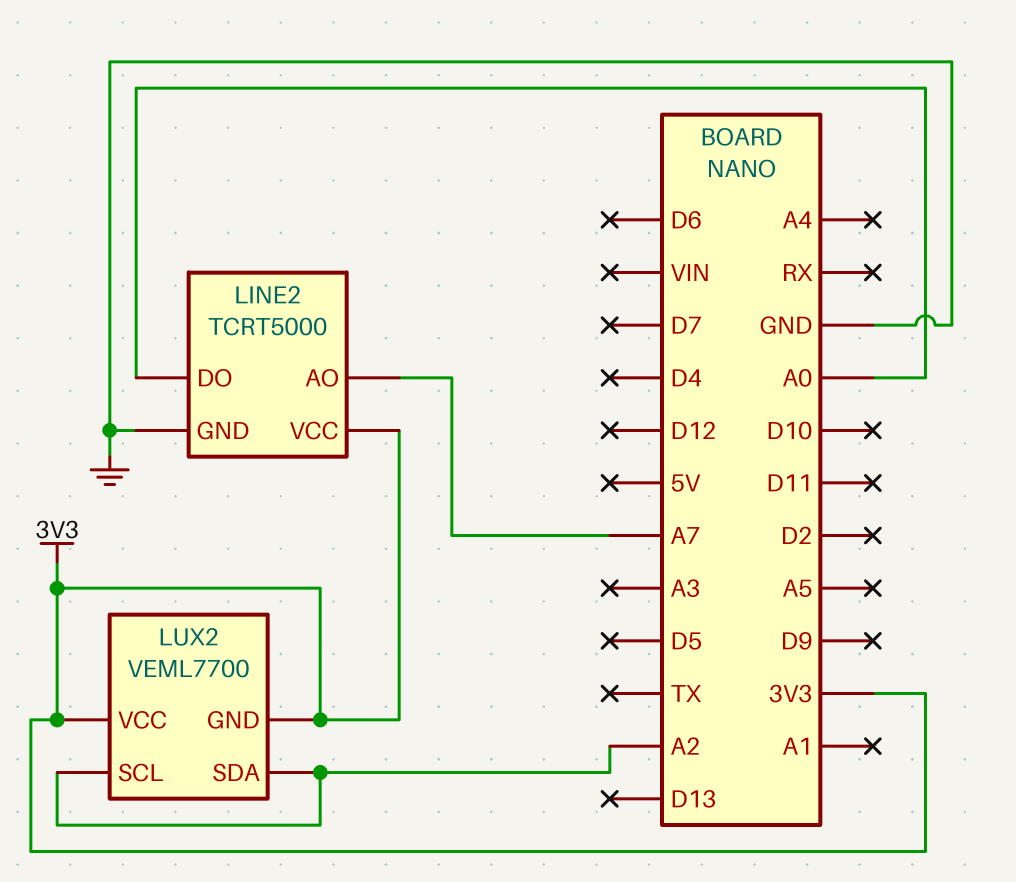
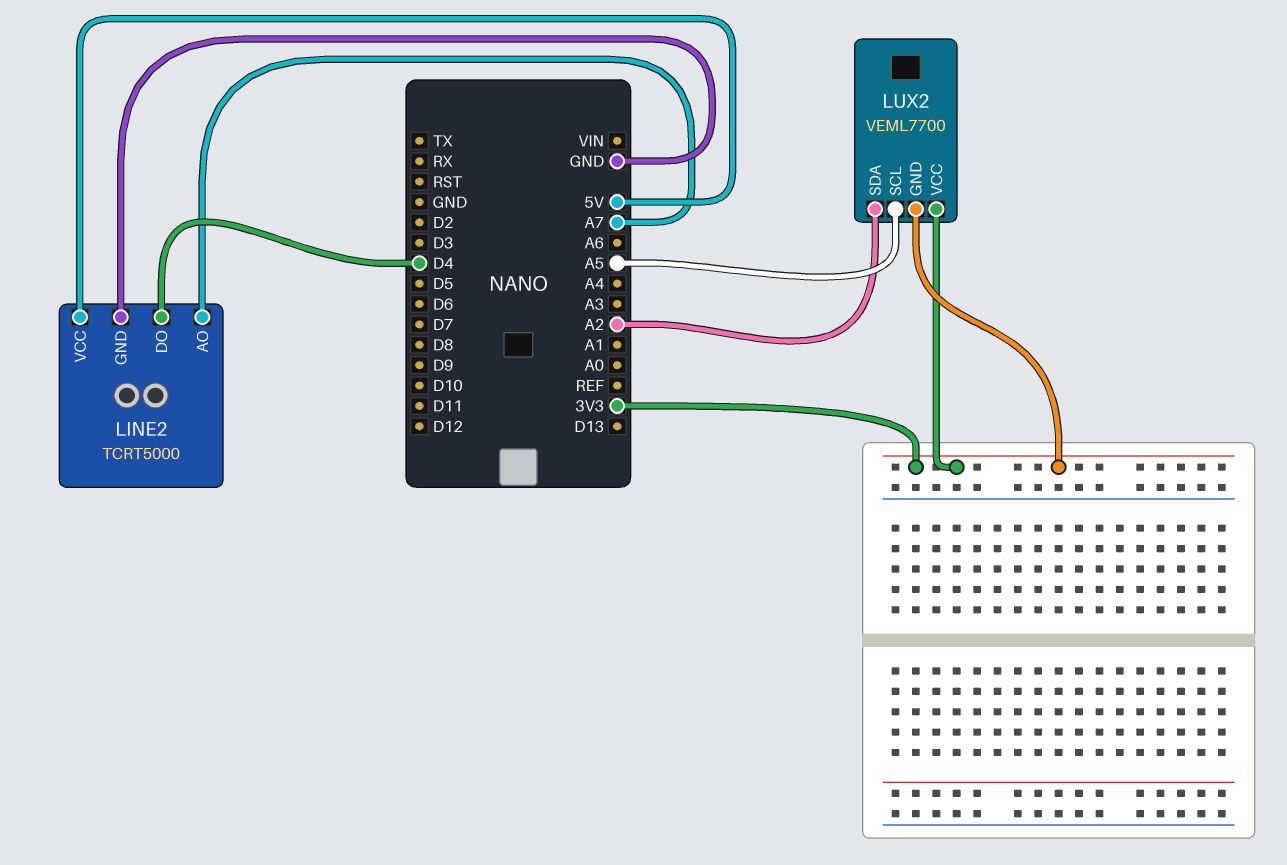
LINE2 pin DO: A0 -> D4
LINE2 pin VCC: 3V3 -> 5V
LUX2 pin SCL: A2 -> A5

